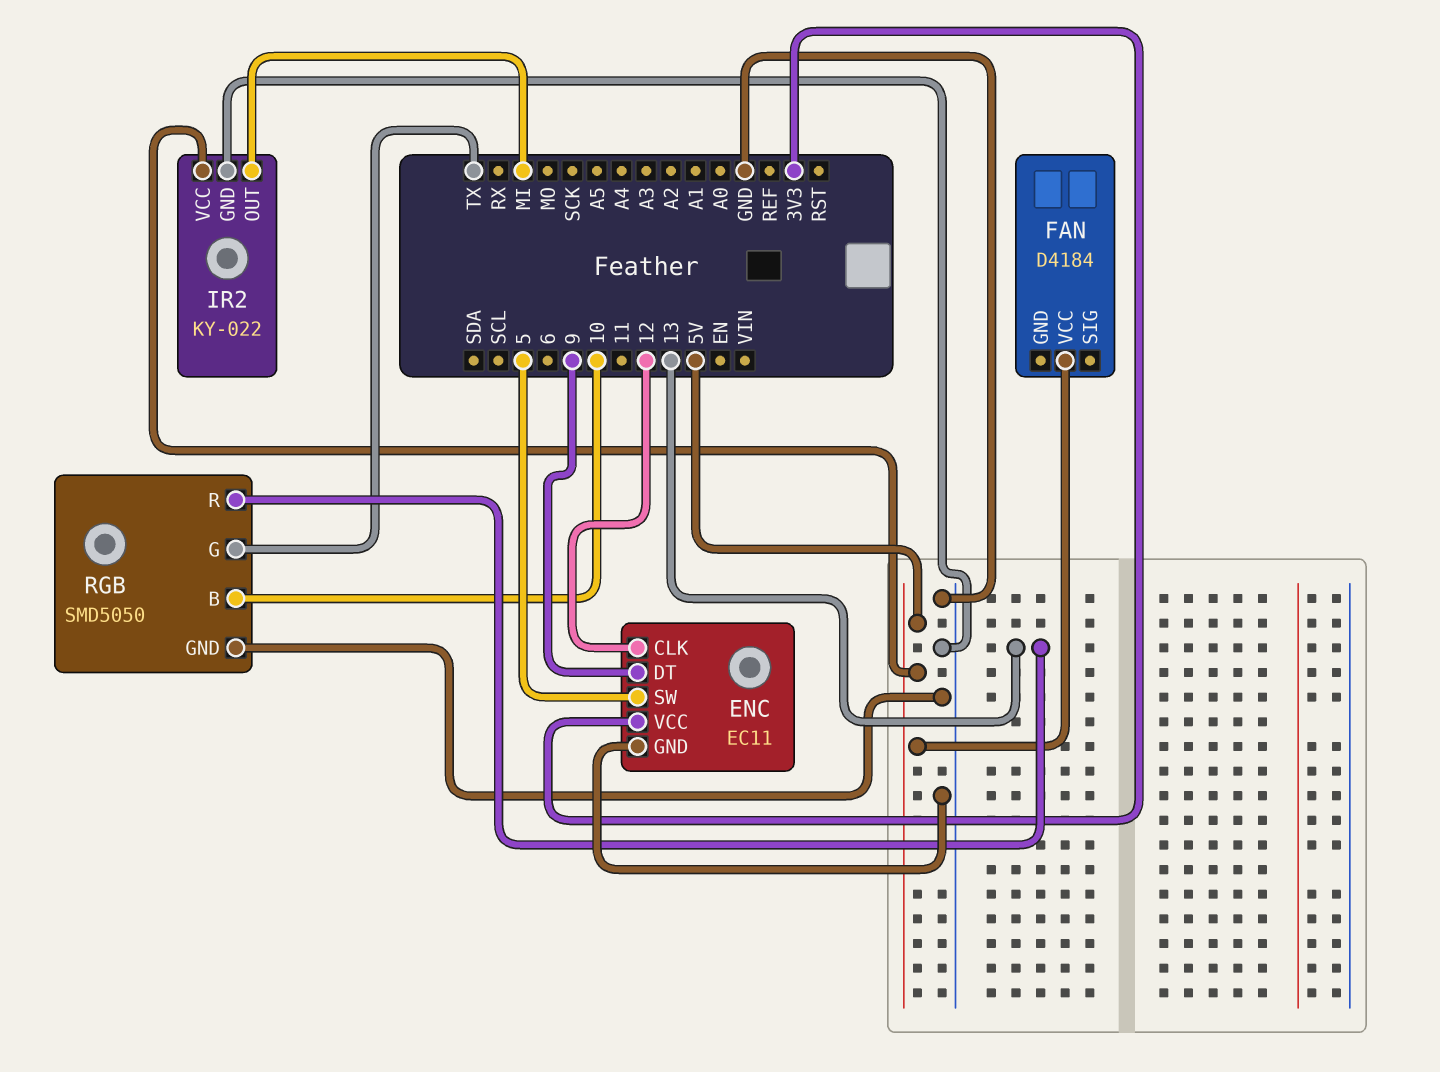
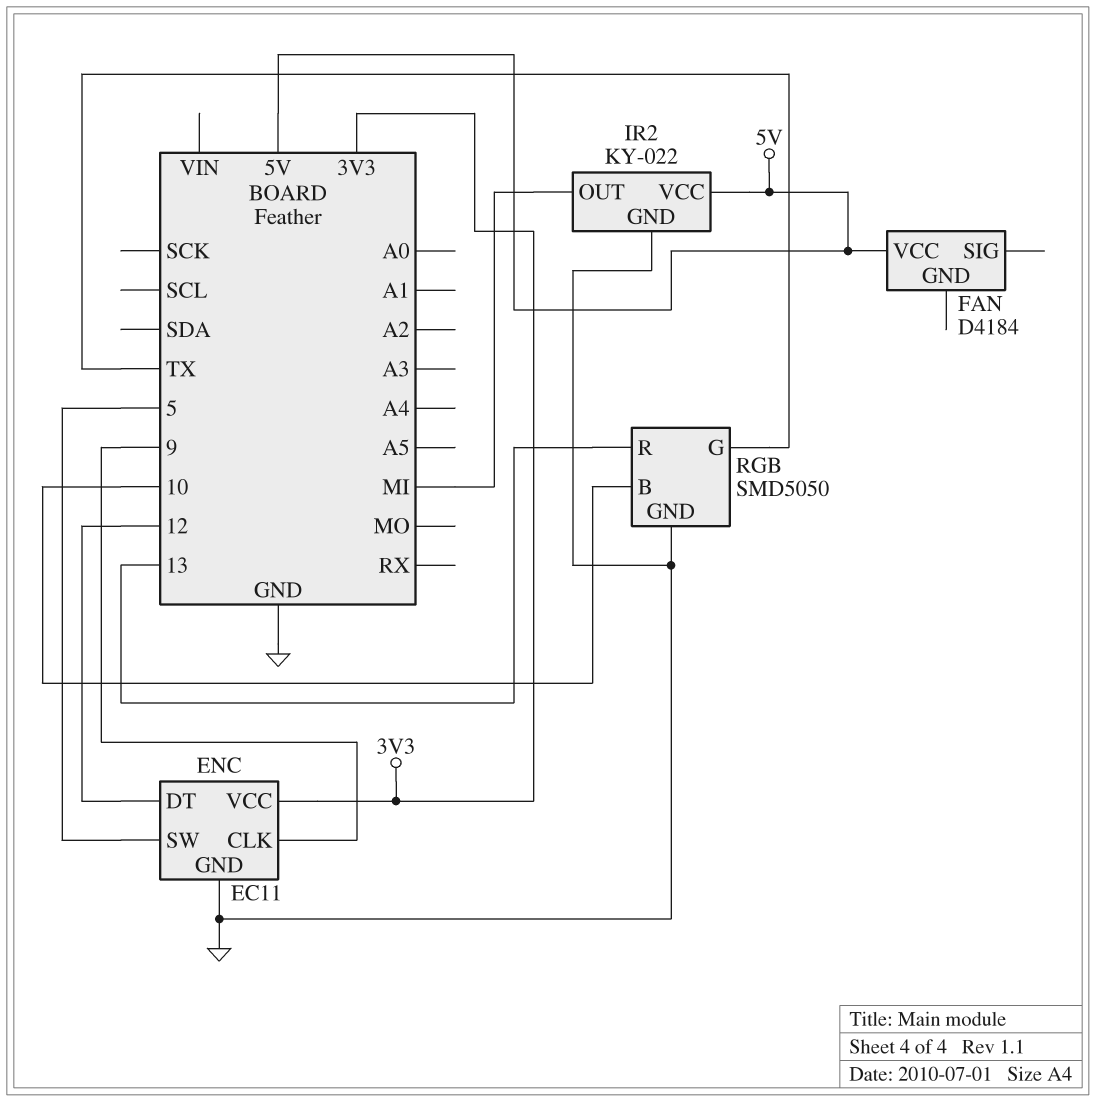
ENC pin CLK: 12 -> 9
ENC pin DT: 9 -> 12

